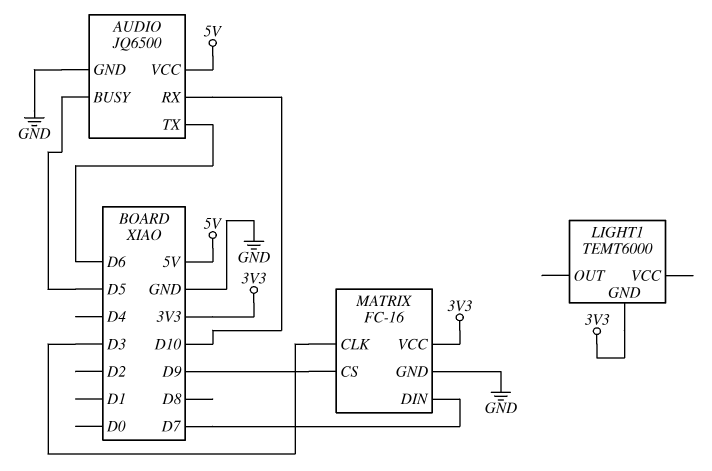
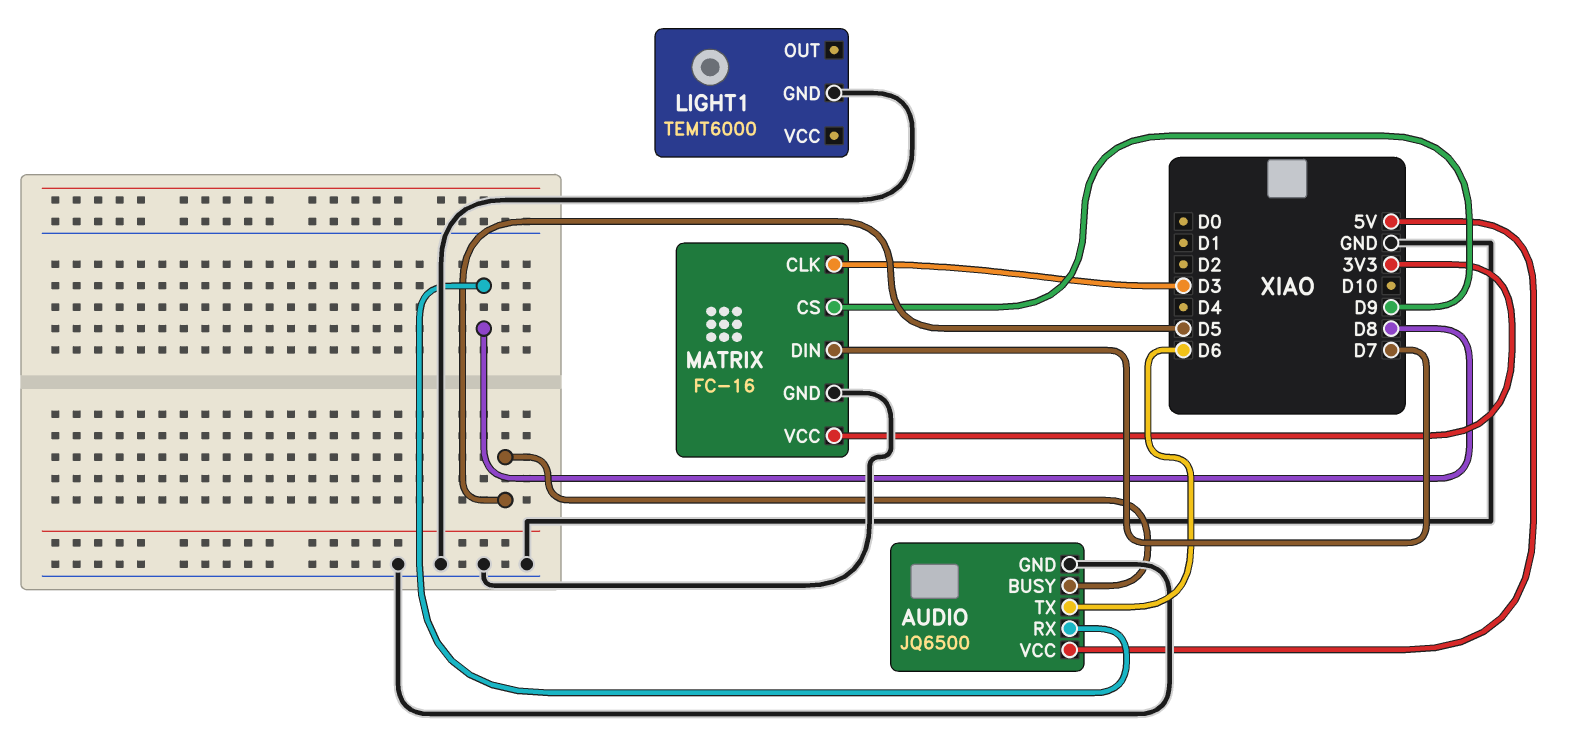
AUDIO pin RX: D10 -> D8
LIGHT1 pin GND: 3V3 -> GND

